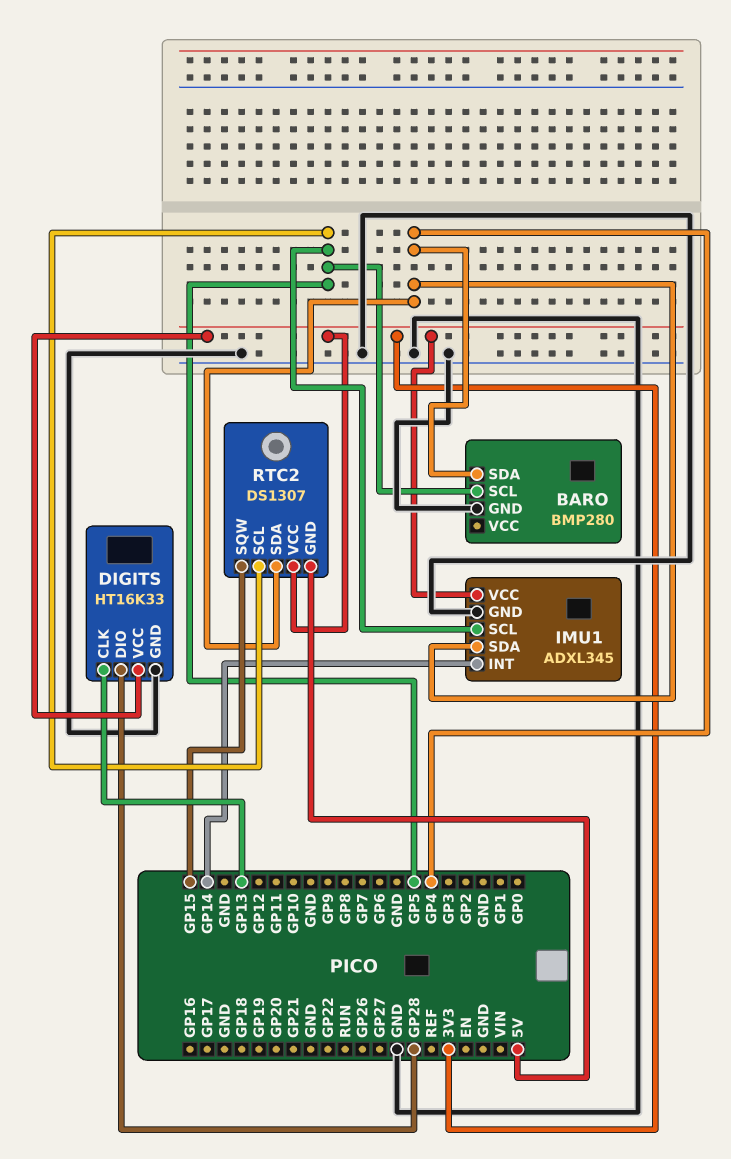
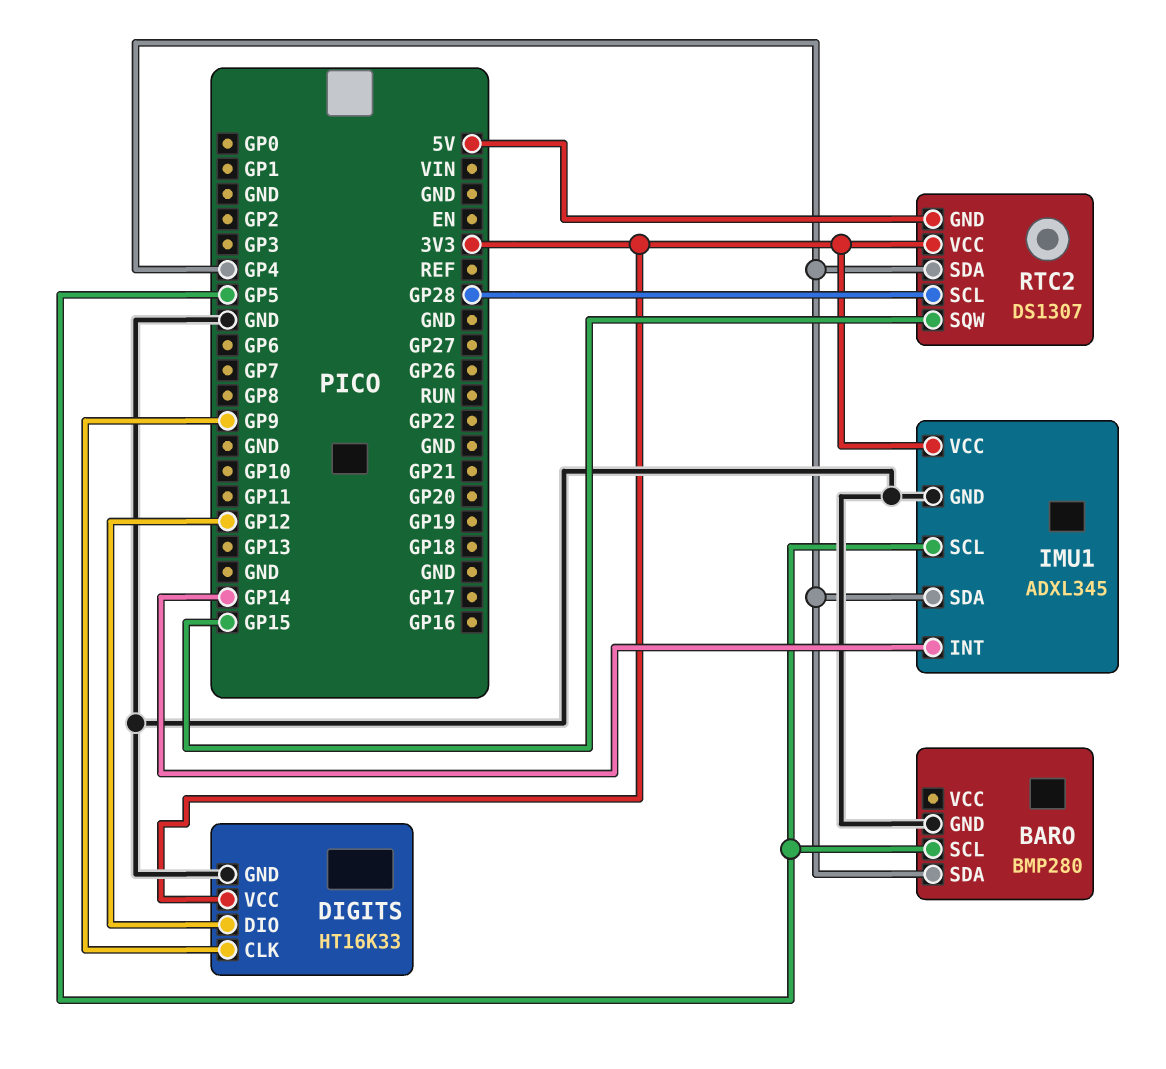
DIGITS pin CLK: GP13 -> GP9
DIGITS pin DIO: GP28 -> GP12
RTC2 pin SCL: GP5 -> GP28

